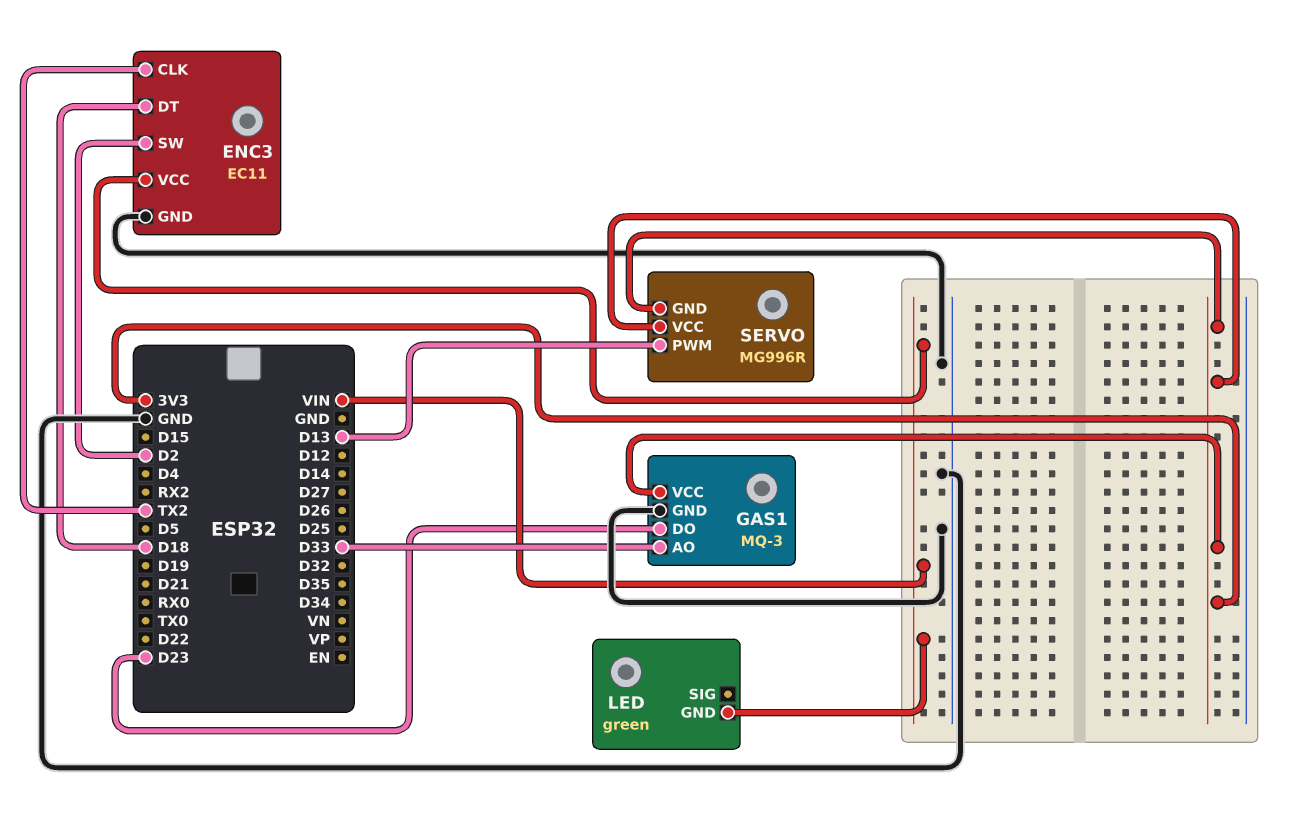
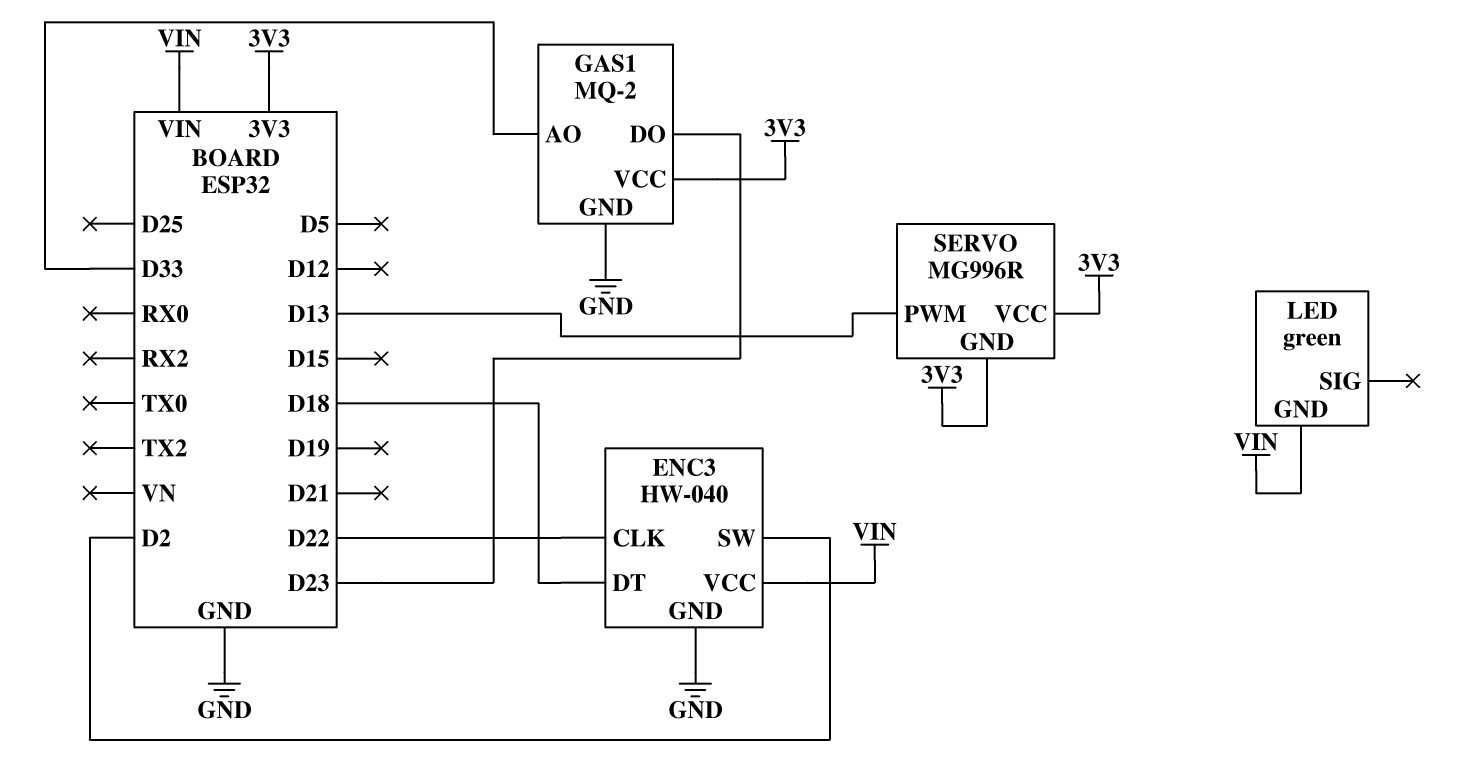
ENC3: EC11 -> HW-040
ENC3 pin CLK: TX2 -> D22
GAS1: MQ-3 -> MQ-2

